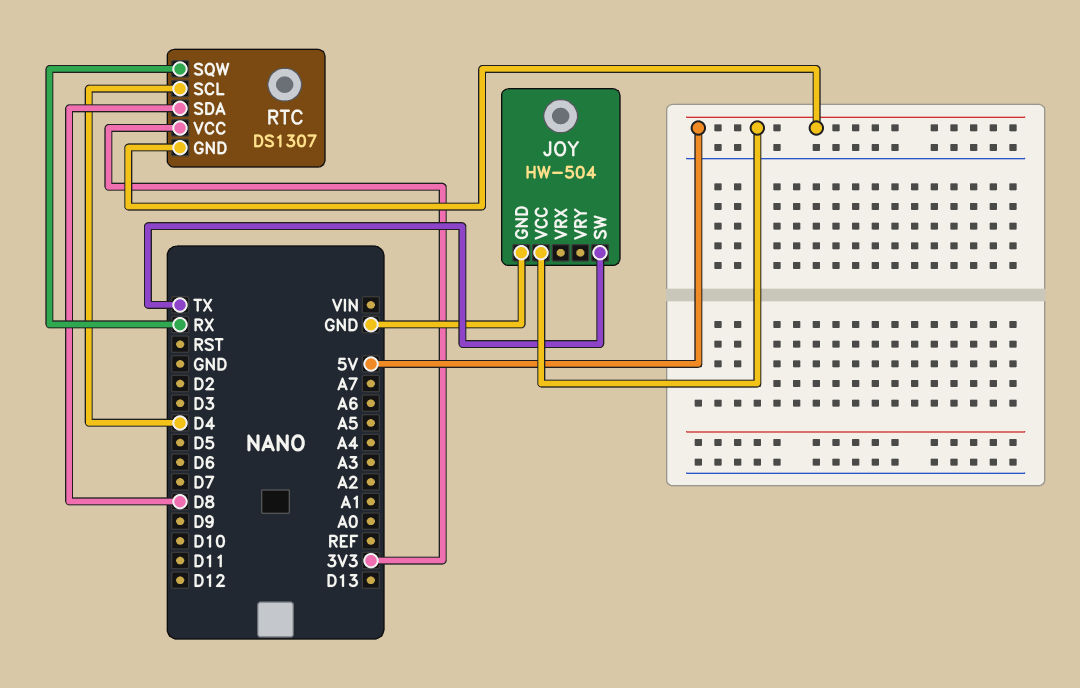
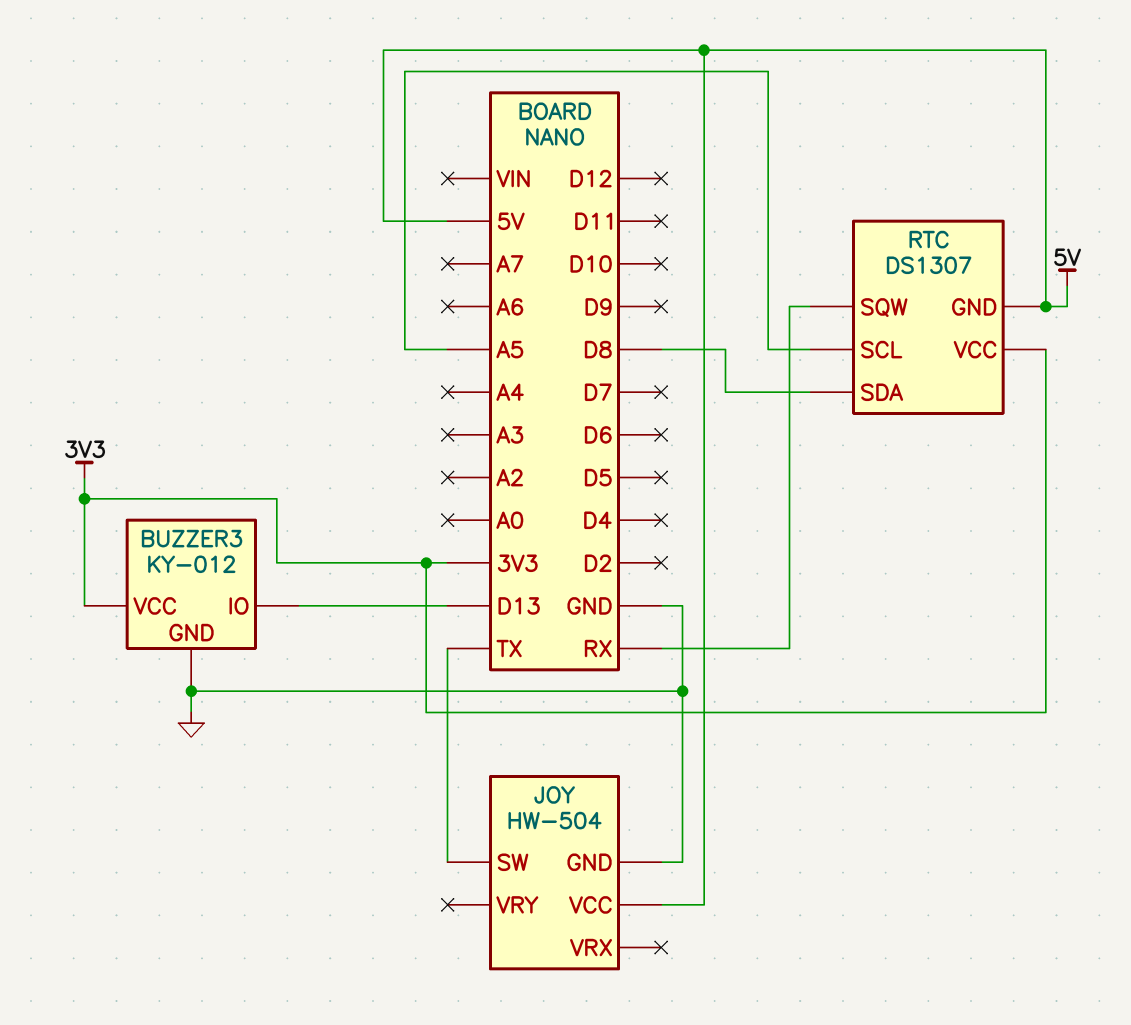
BUZZER3: none -> KY-012
BUZZER3 pin GND: none -> GND
BUZZER3 pin IO: none -> D13
BUZZER3 pin VCC: none -> 3V3
RTC pin SCL: D4 -> A5

